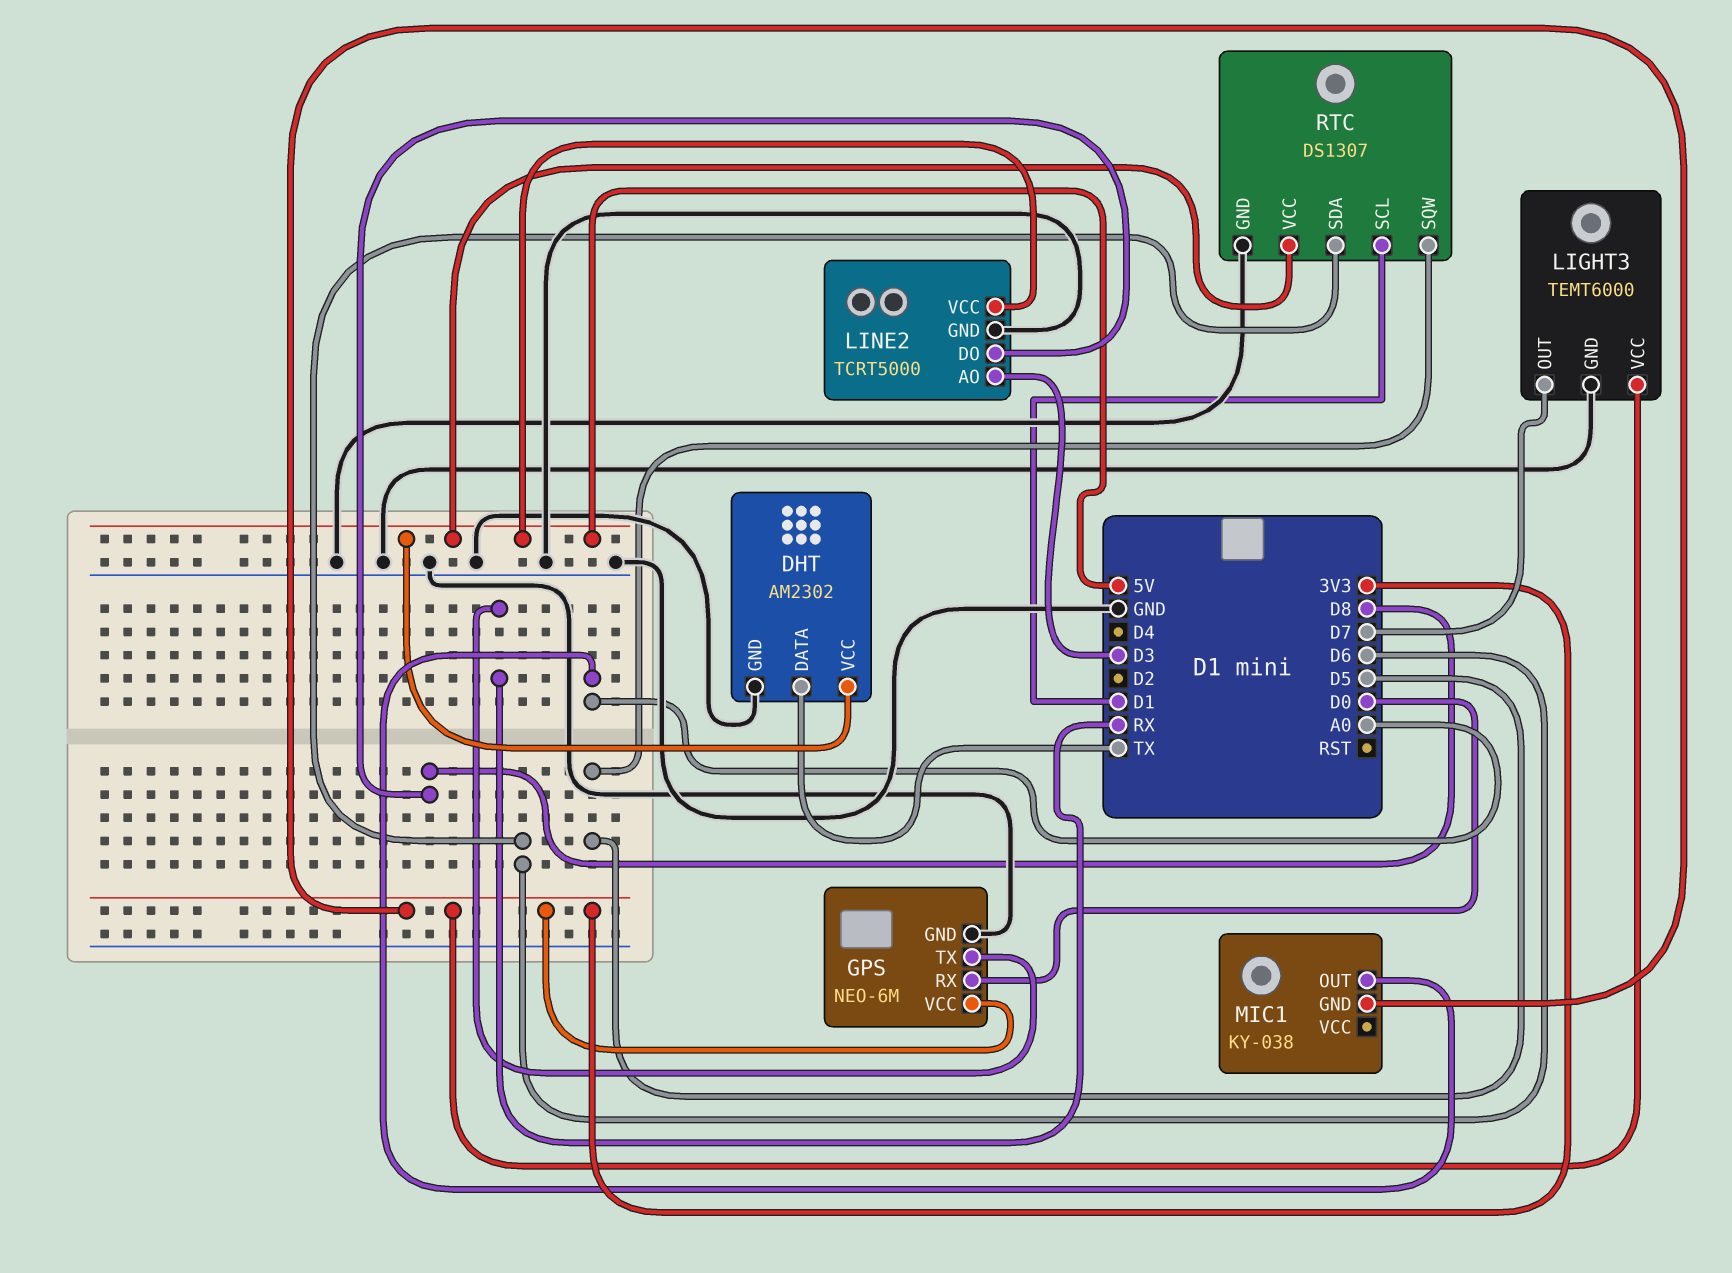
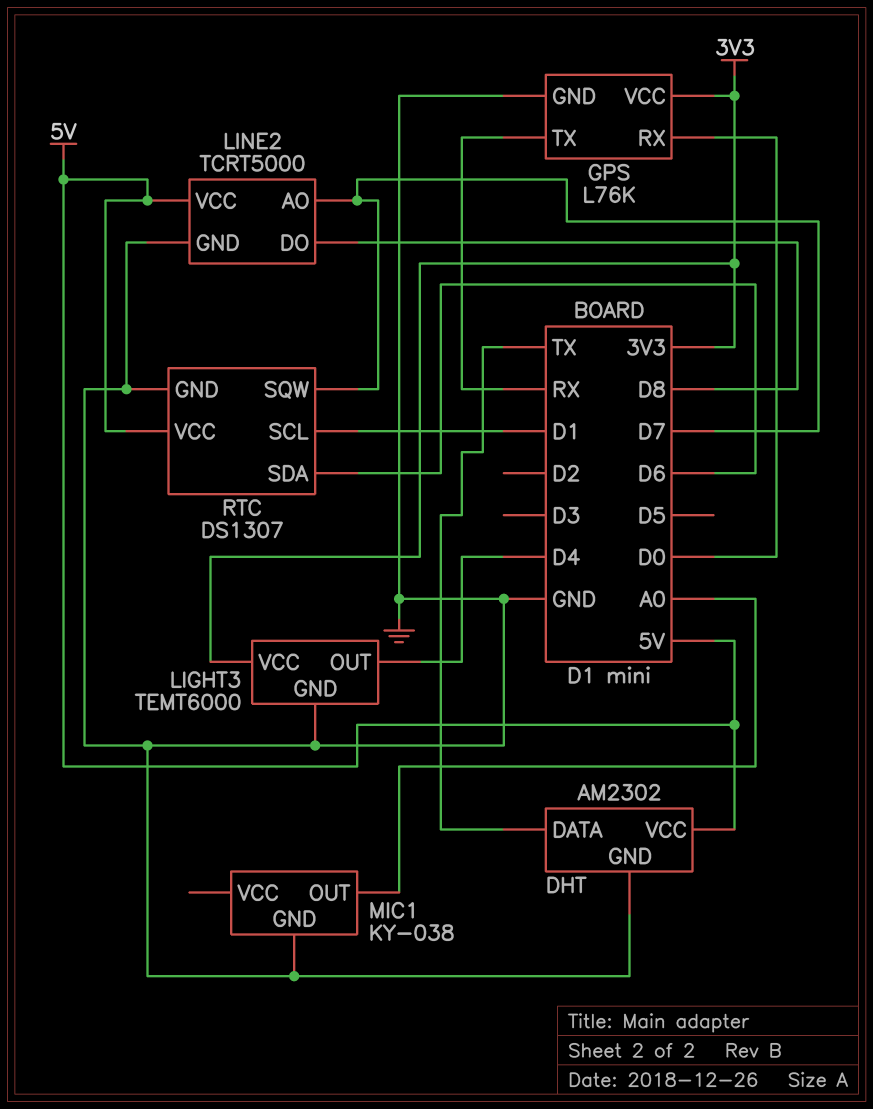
GPS: NEO-6M -> L76K
LIGHT3 pin OUT: D7 -> D4
LINE2 pin AO: D3 -> D7
MIC1 pin GND: 3V3 -> GND
RTC pin SQW: D5 -> D7

